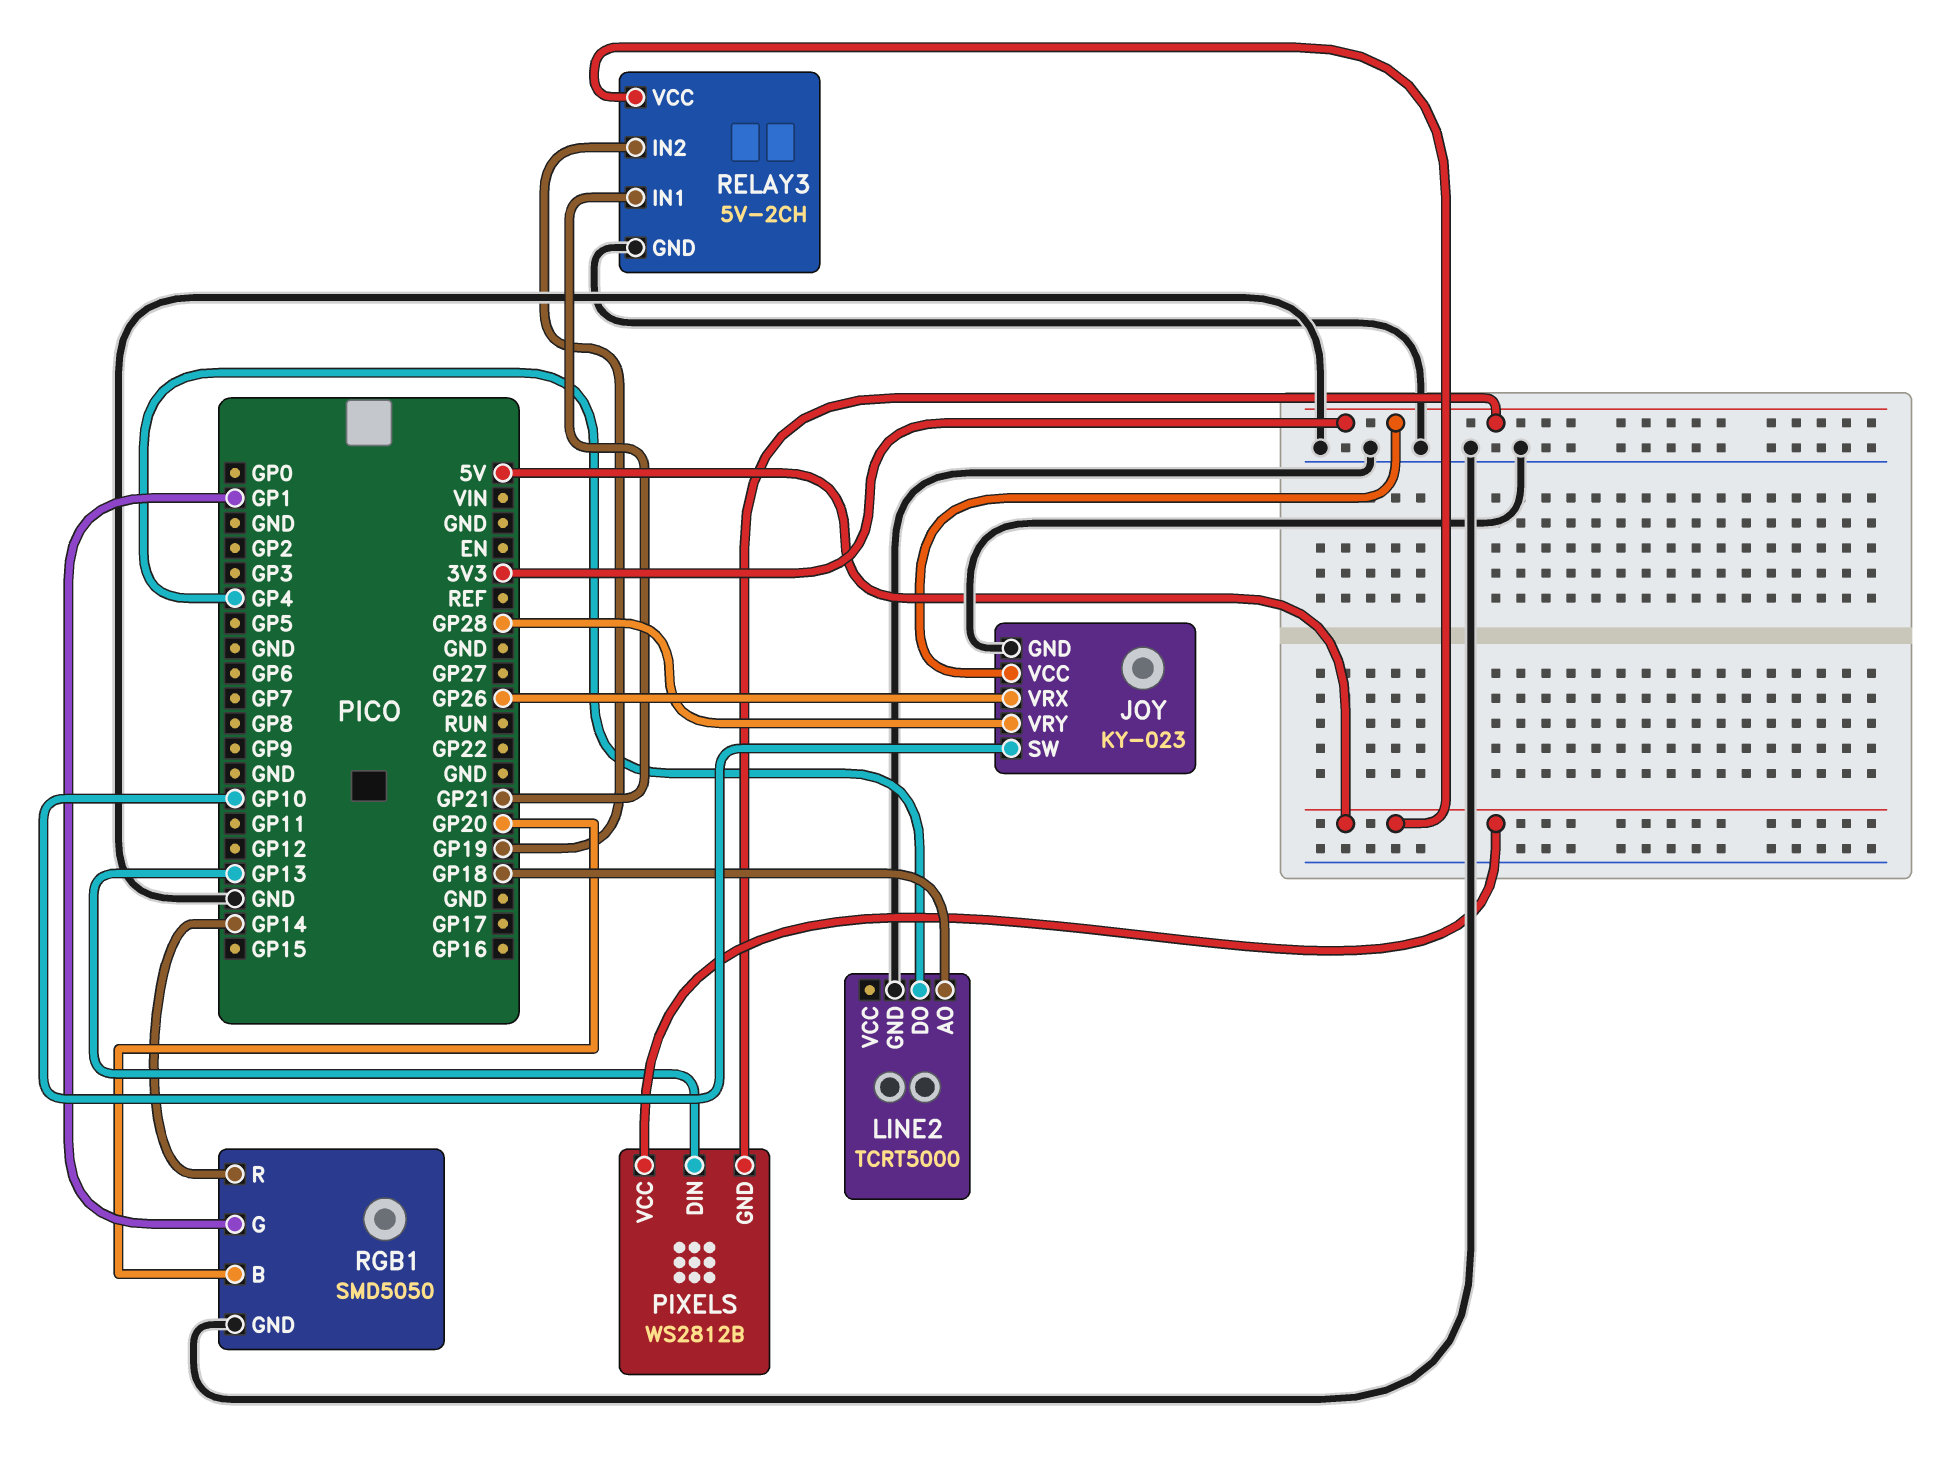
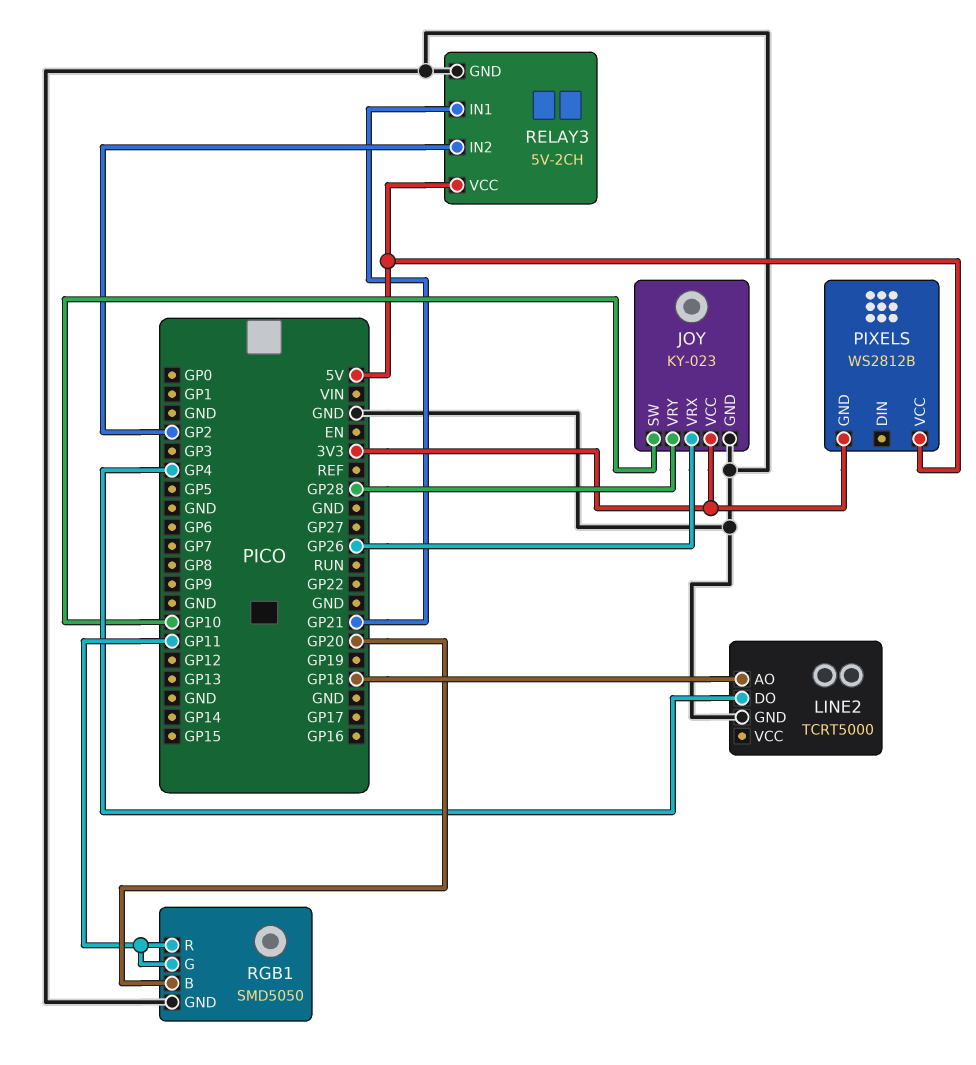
PIXELS pin DIN: GP13 -> none
RELAY3 pin IN2: GP19 -> GP2
RGB1 pin G: GP1 -> GP11
RGB1 pin R: GP14 -> GP11

